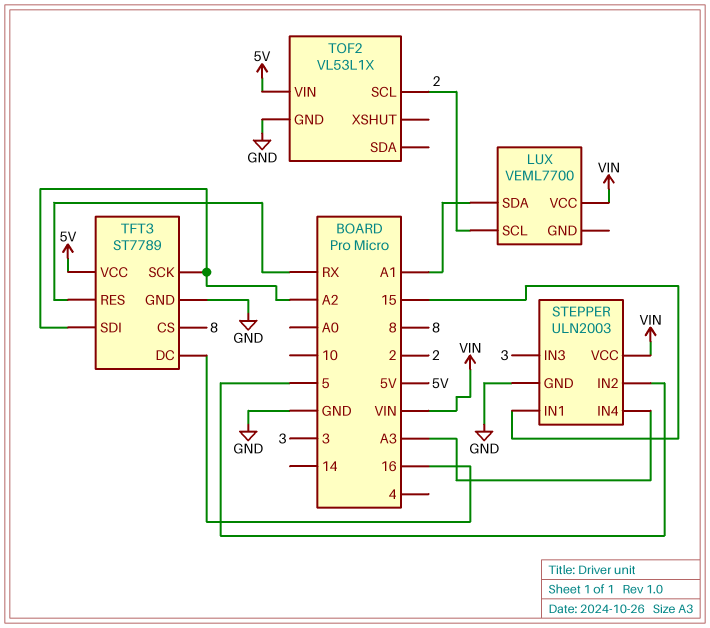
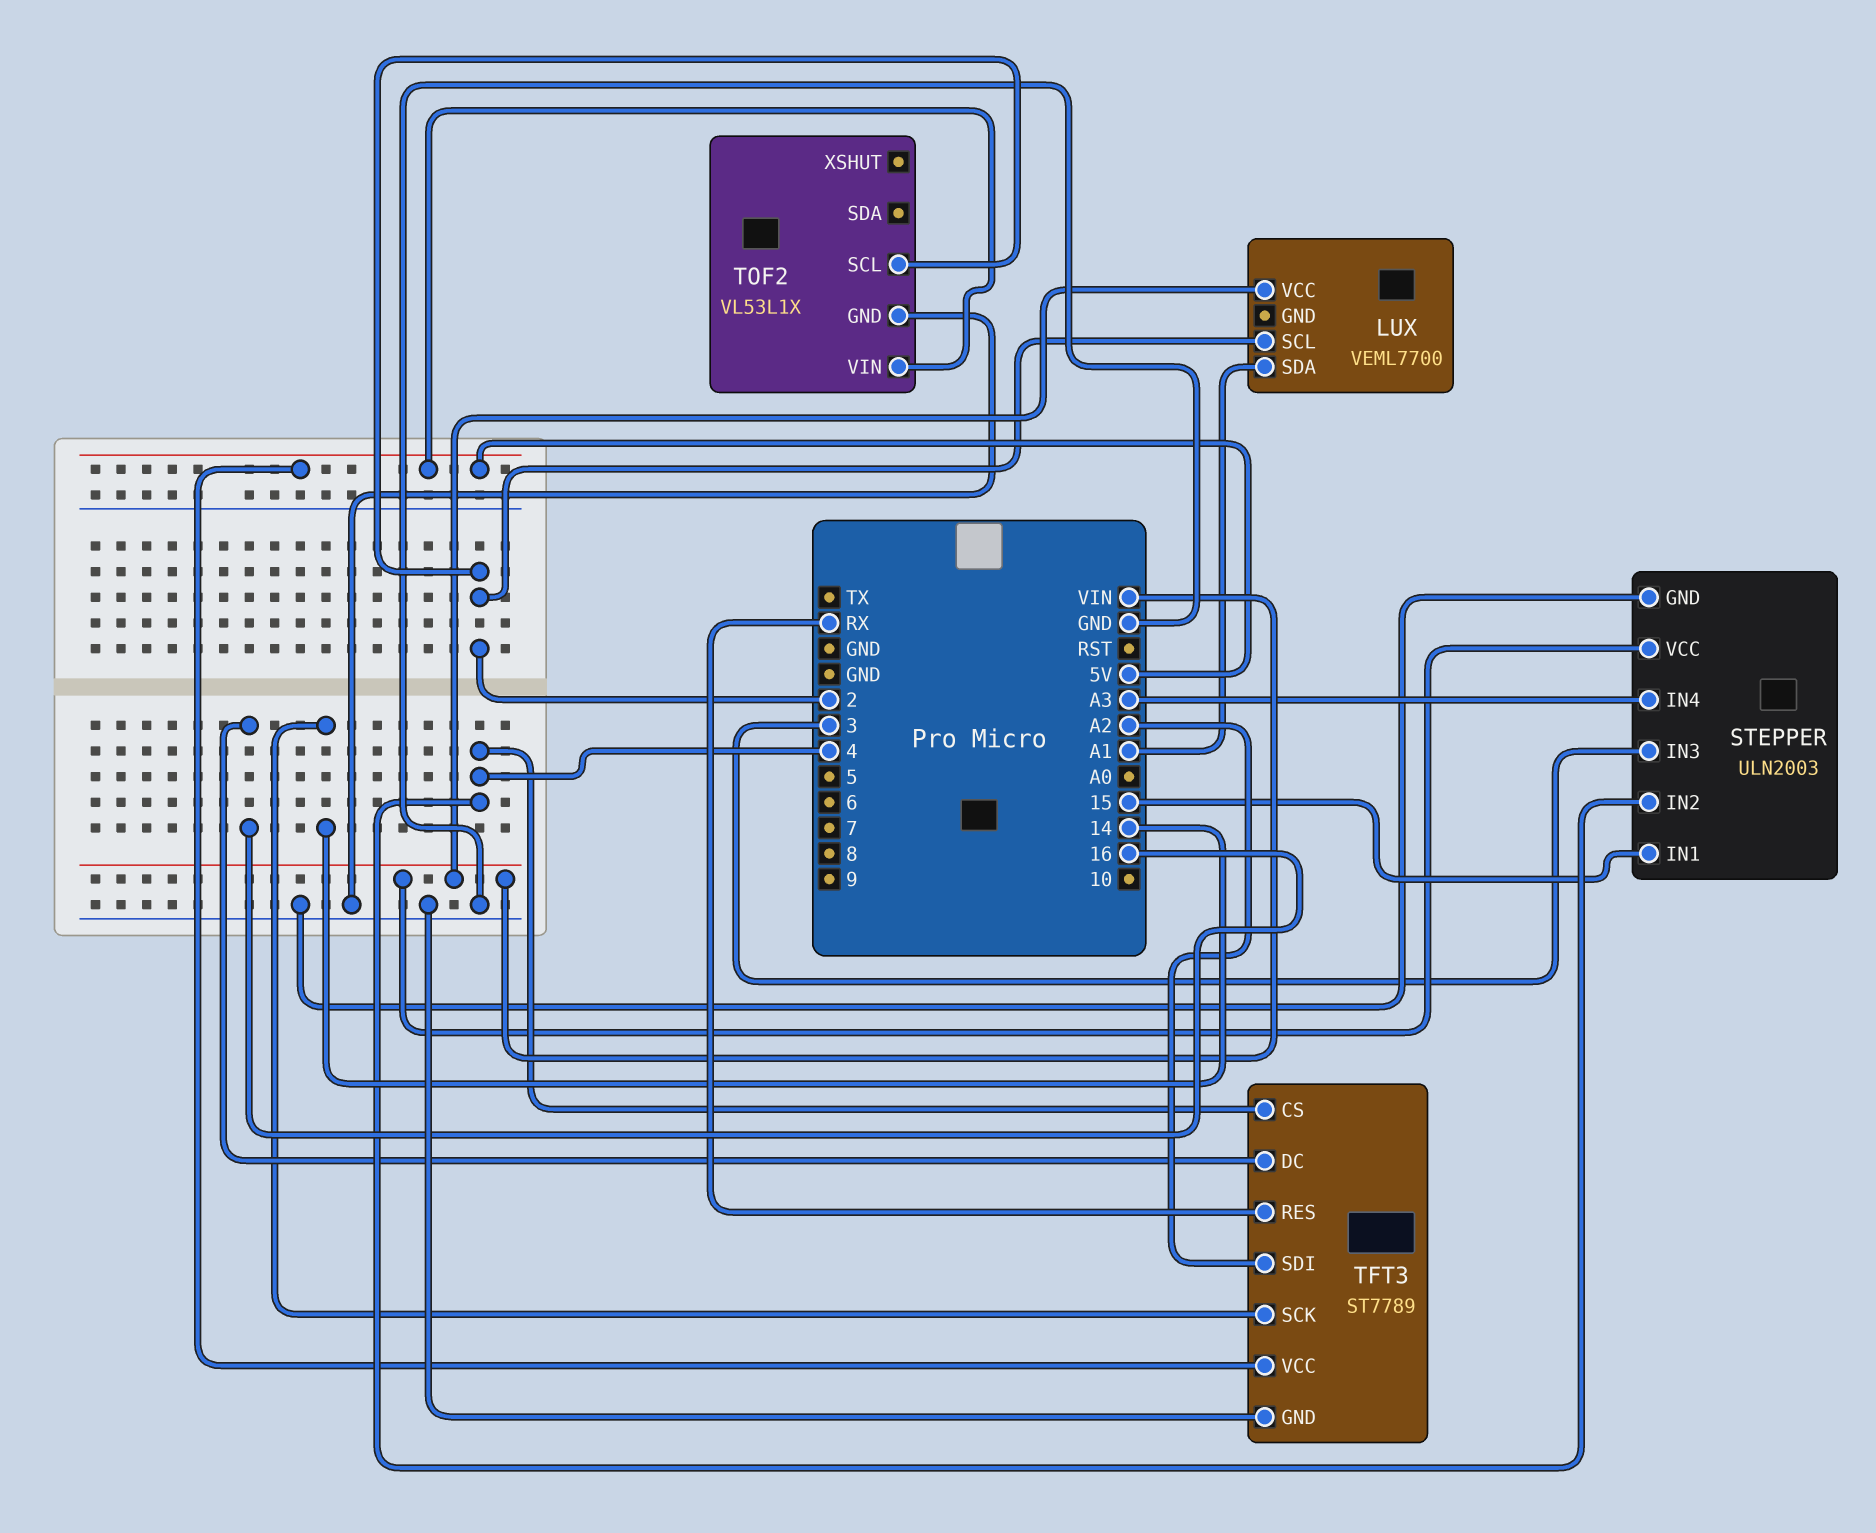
STEPPER pin IN2: 5 -> 4
TFT3 pin CS: 8 -> 4
TFT3 pin SCK: A2 -> 14

